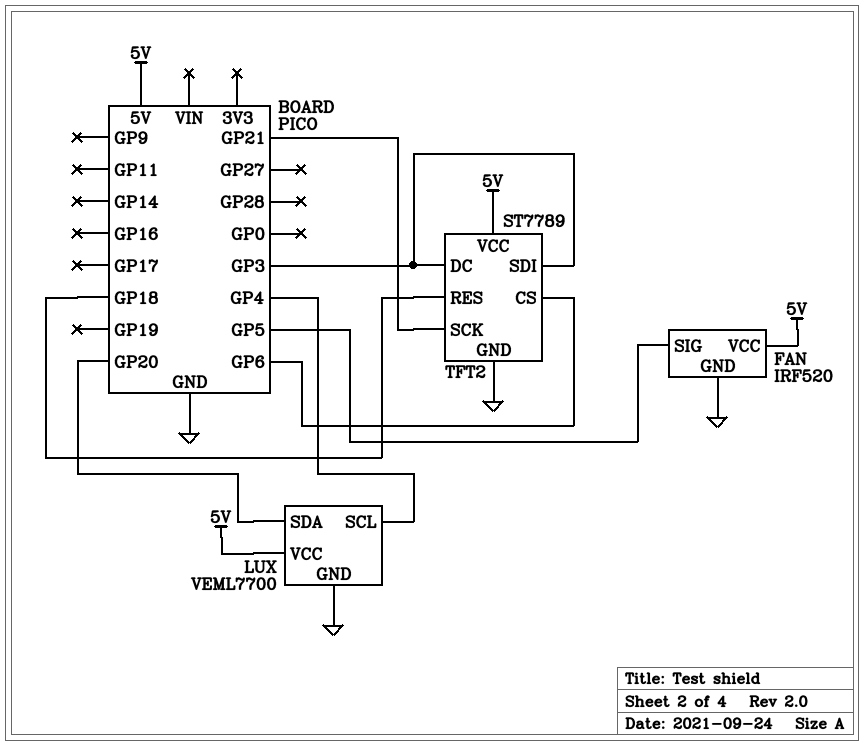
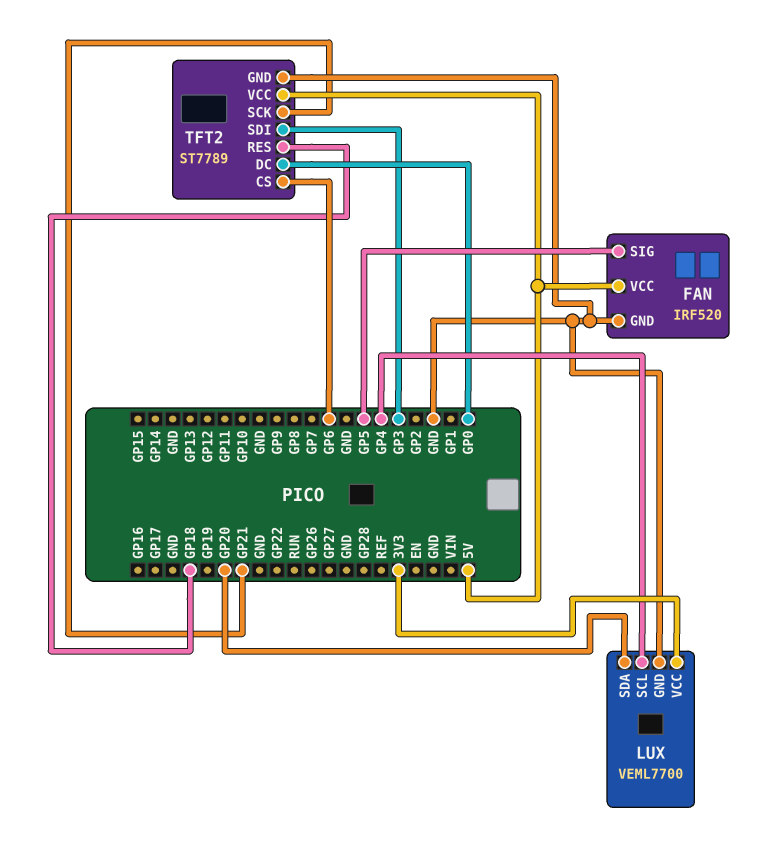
LUX pin VCC: 5V -> 3V3
TFT2 pin DC: GP3 -> GP0

